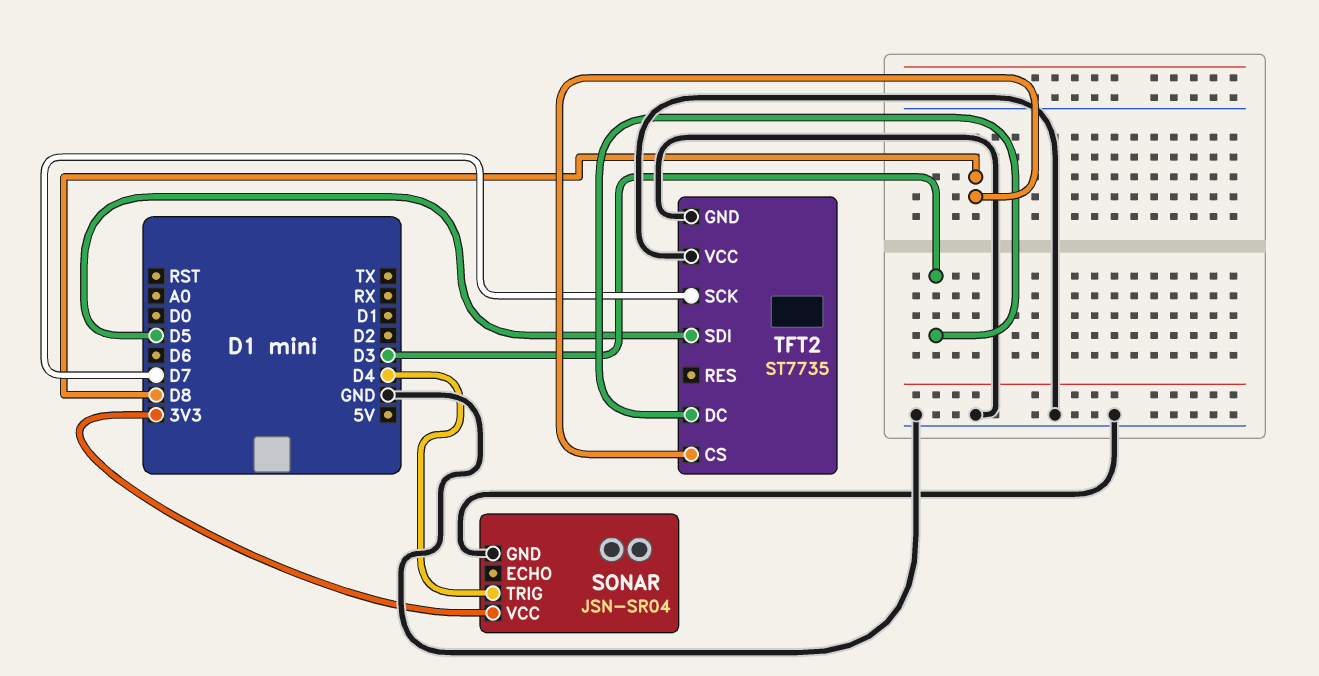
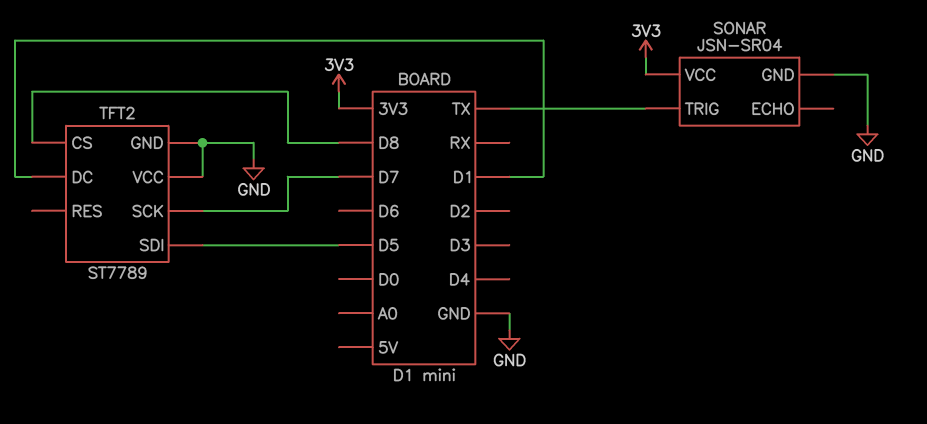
SONAR pin TRIG: D4 -> TX
TFT2: ST7735 -> ST7789
TFT2 pin DC: D3 -> D1

